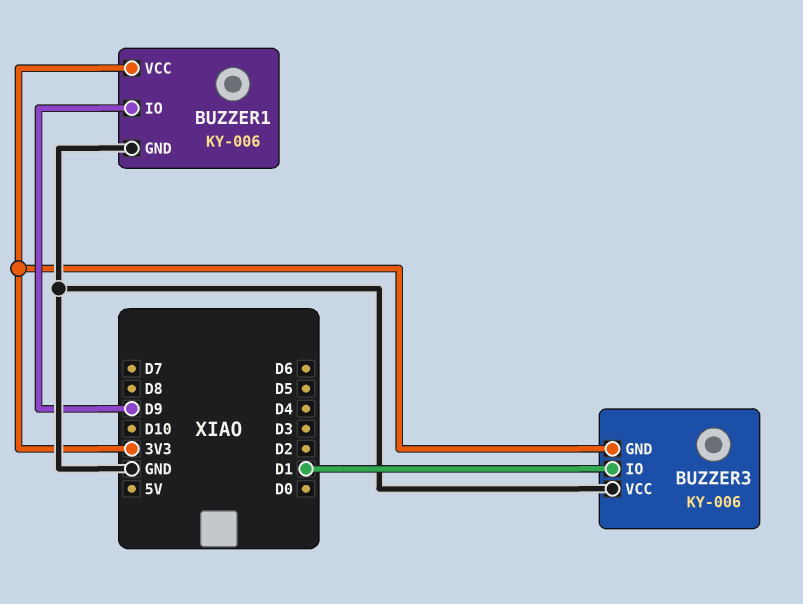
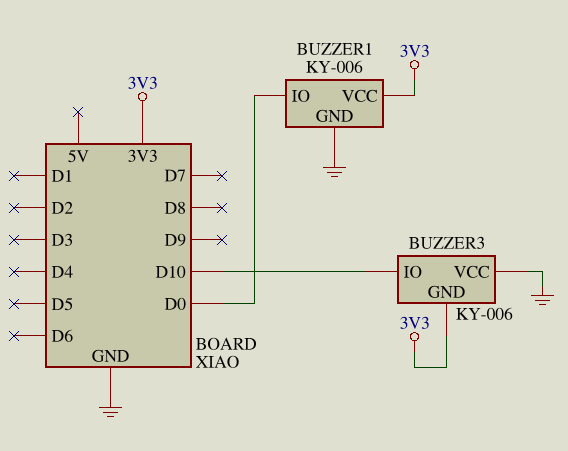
BUZZER1 pin IO: D9 -> D0
BUZZER3 pin IO: D1 -> D10

